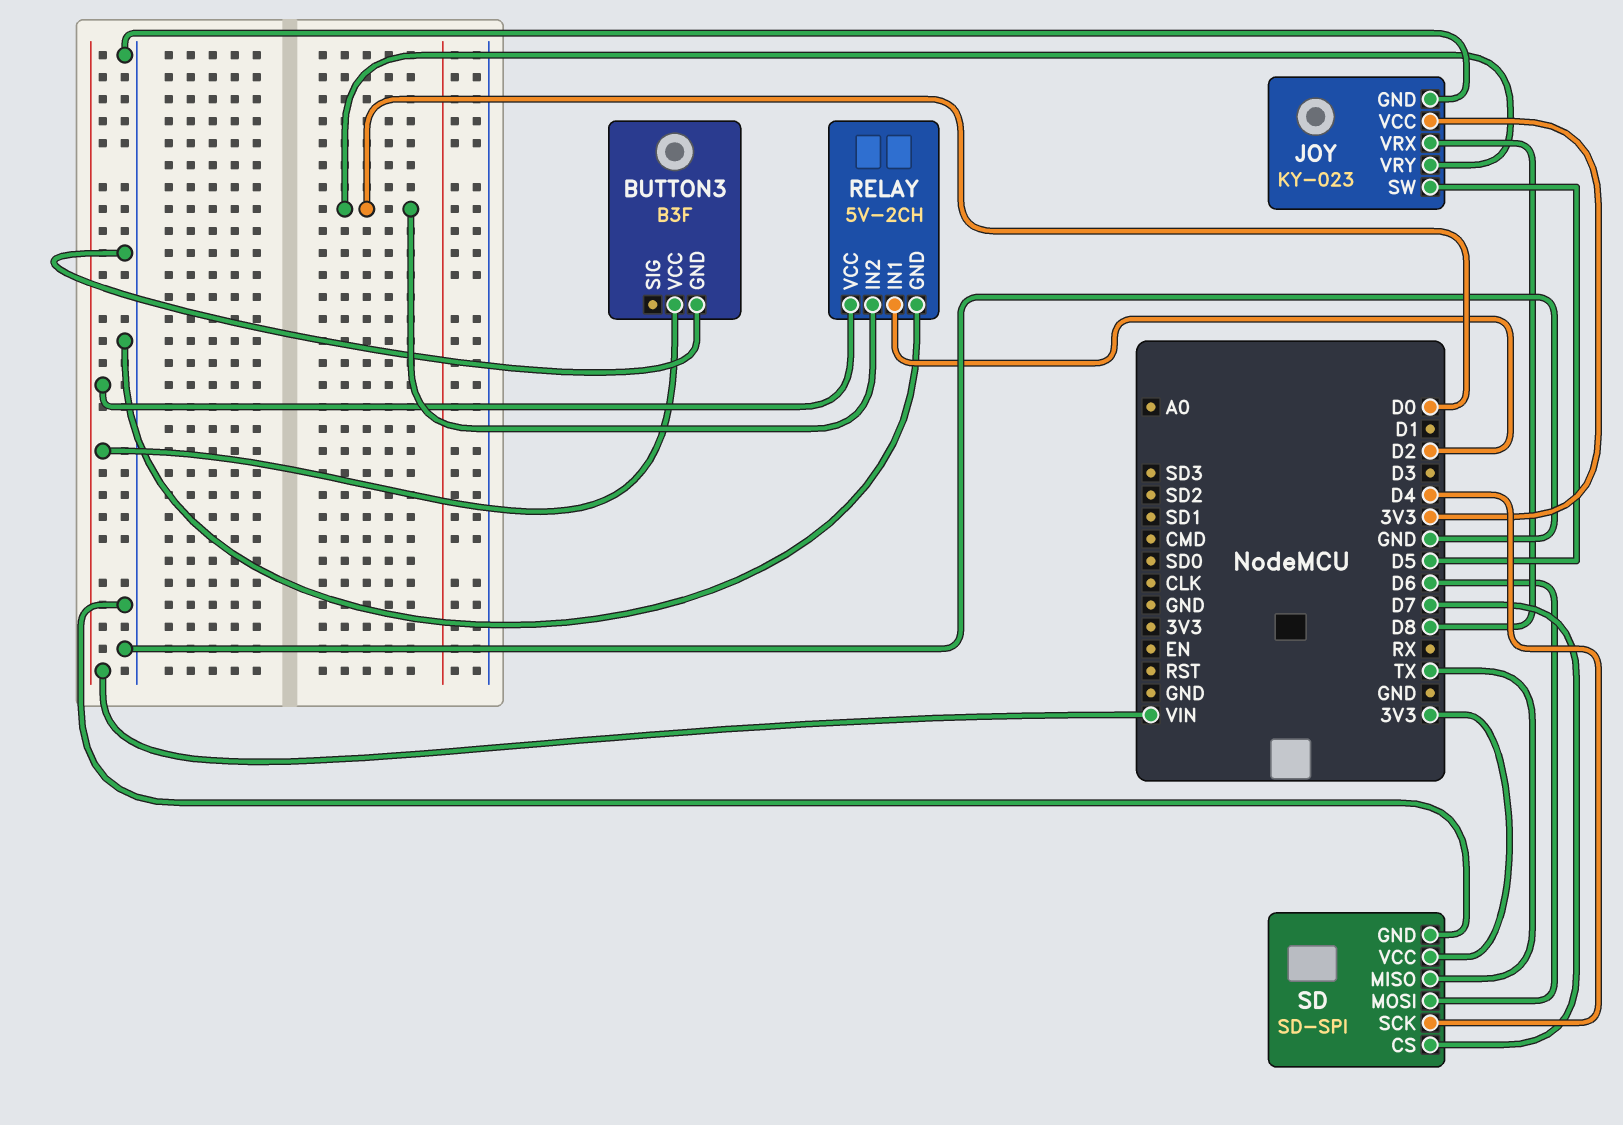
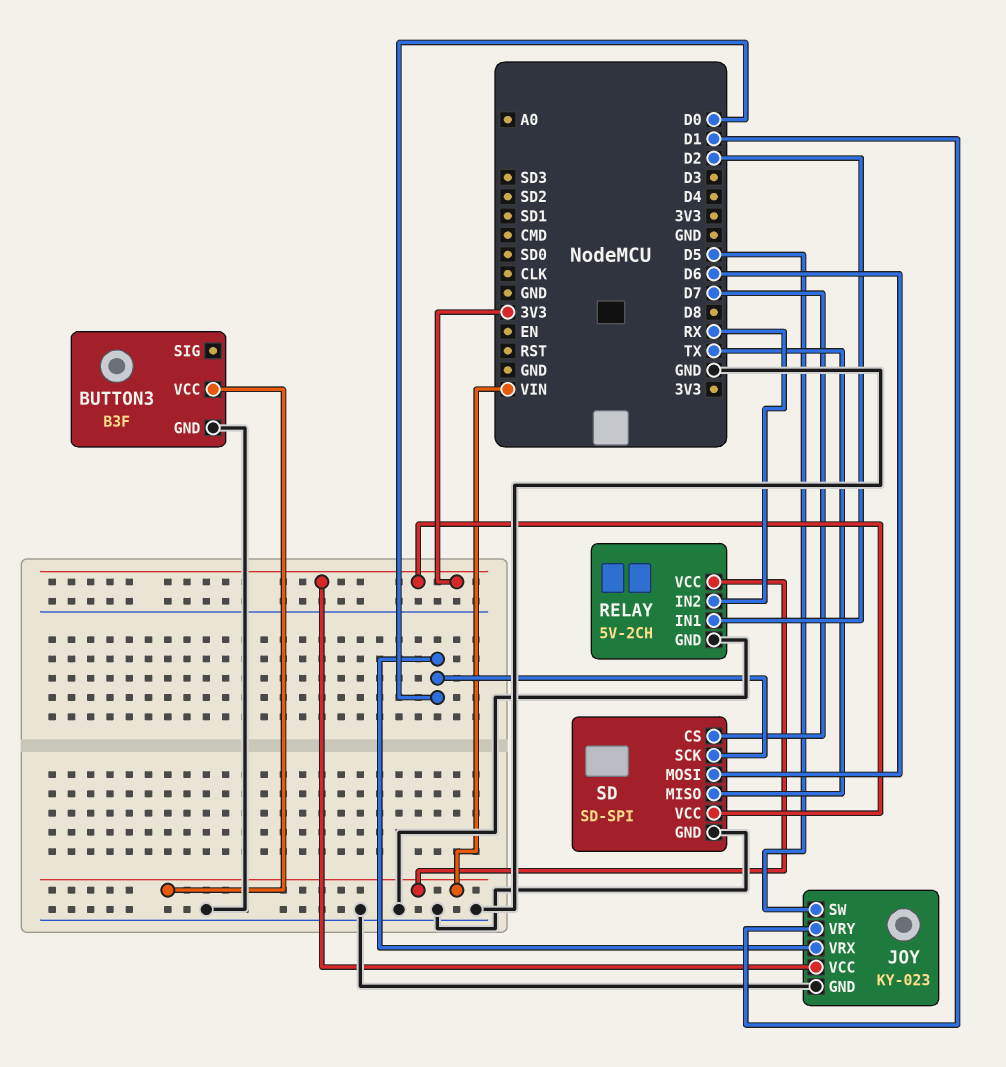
JOY pin VRX: D8 -> D0
JOY pin VRY: D0 -> D1
RELAY pin IN2: D0 -> RX
SD pin SCK: D4 -> D0

